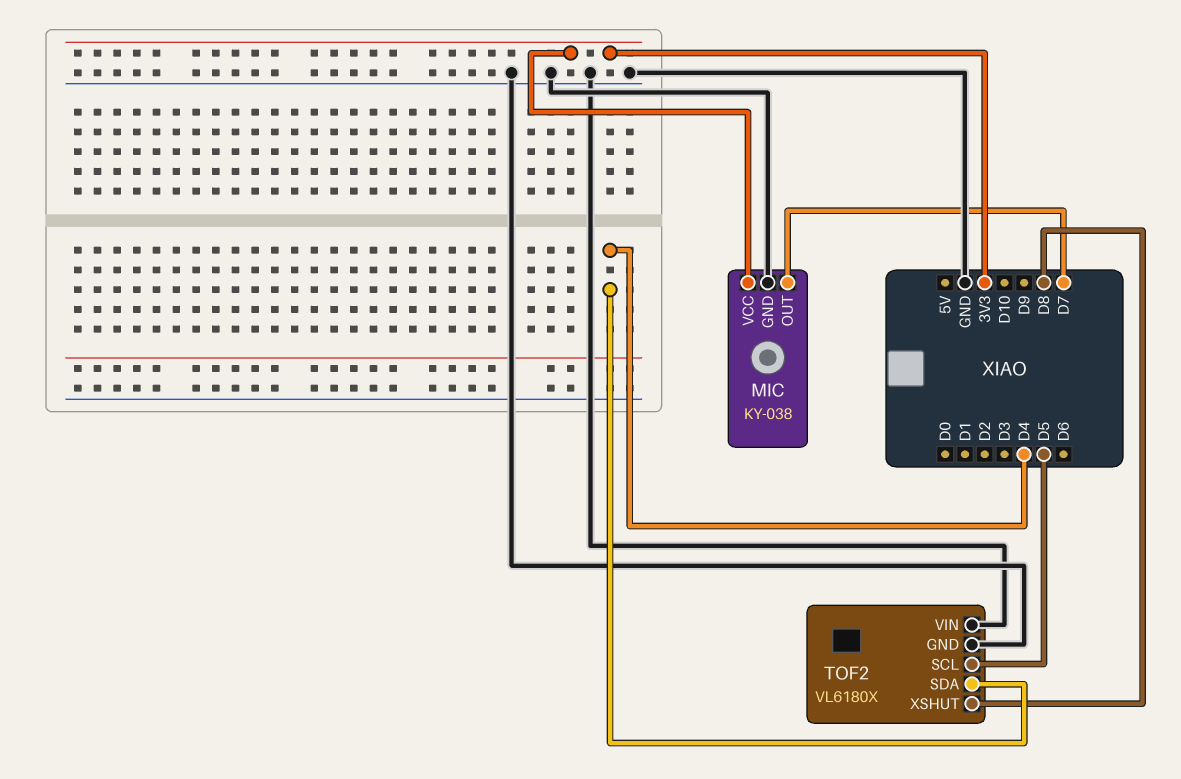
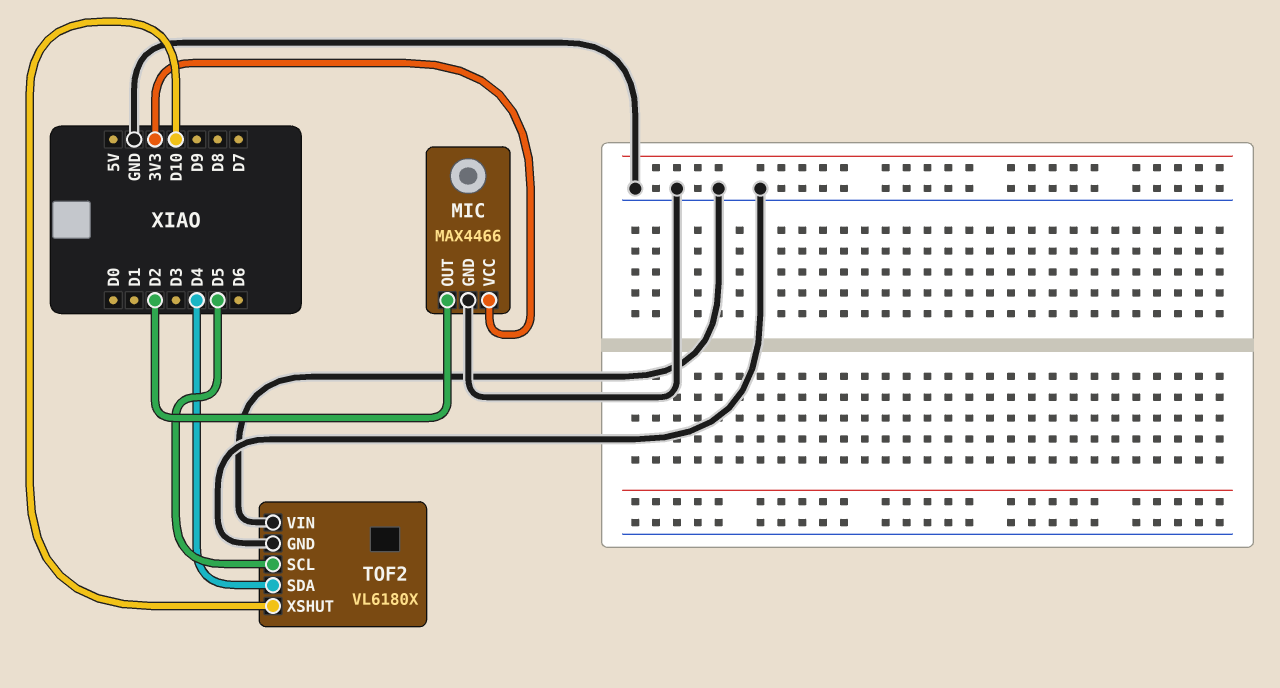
MIC: KY-038 -> MAX4466
MIC pin OUT: D7 -> D2
TOF2 pin XSHUT: D8 -> D10

